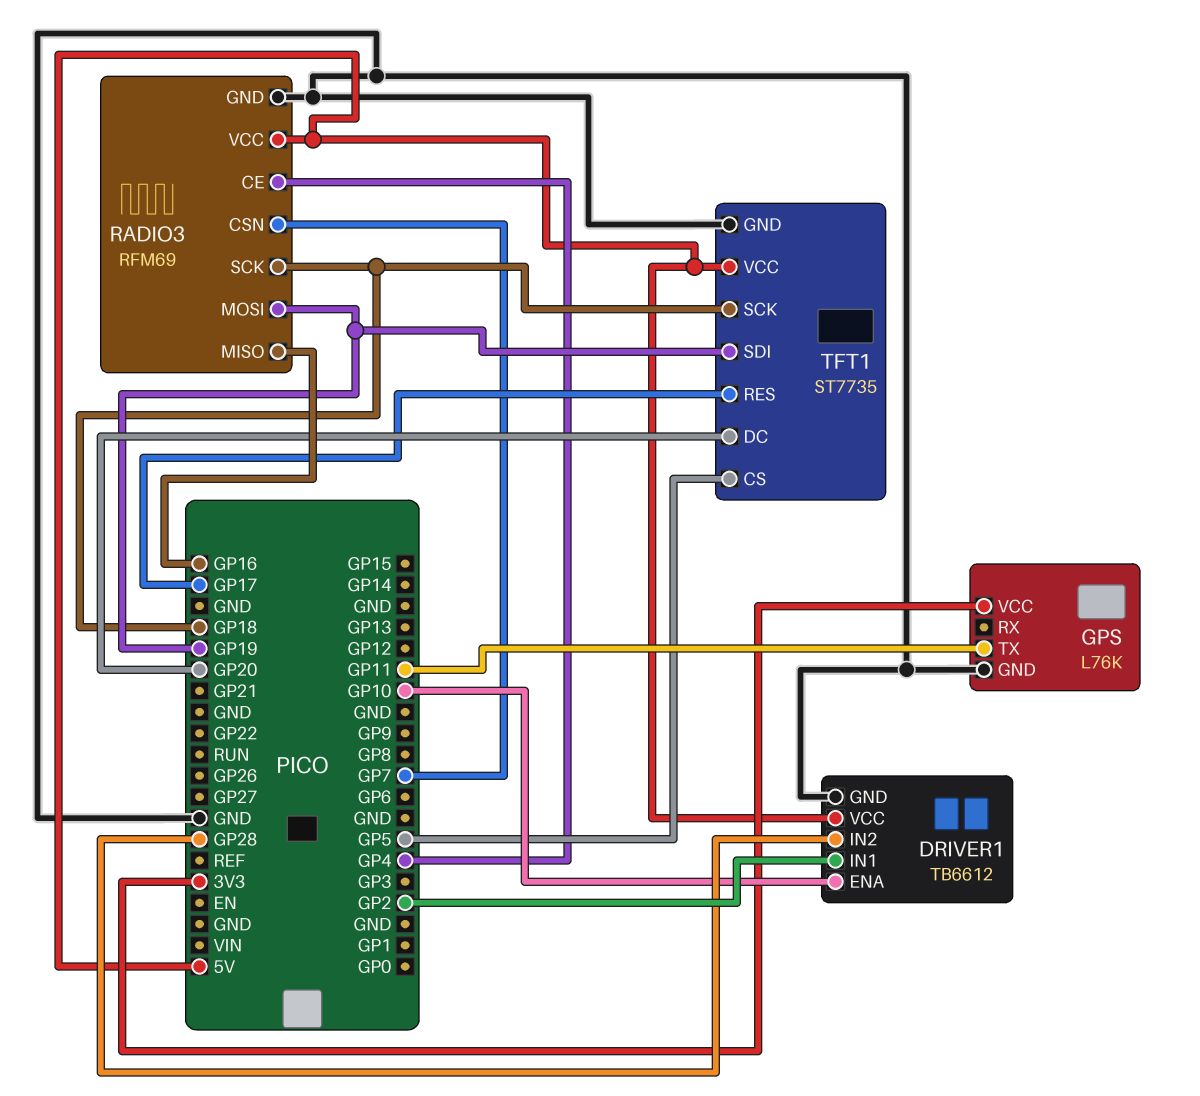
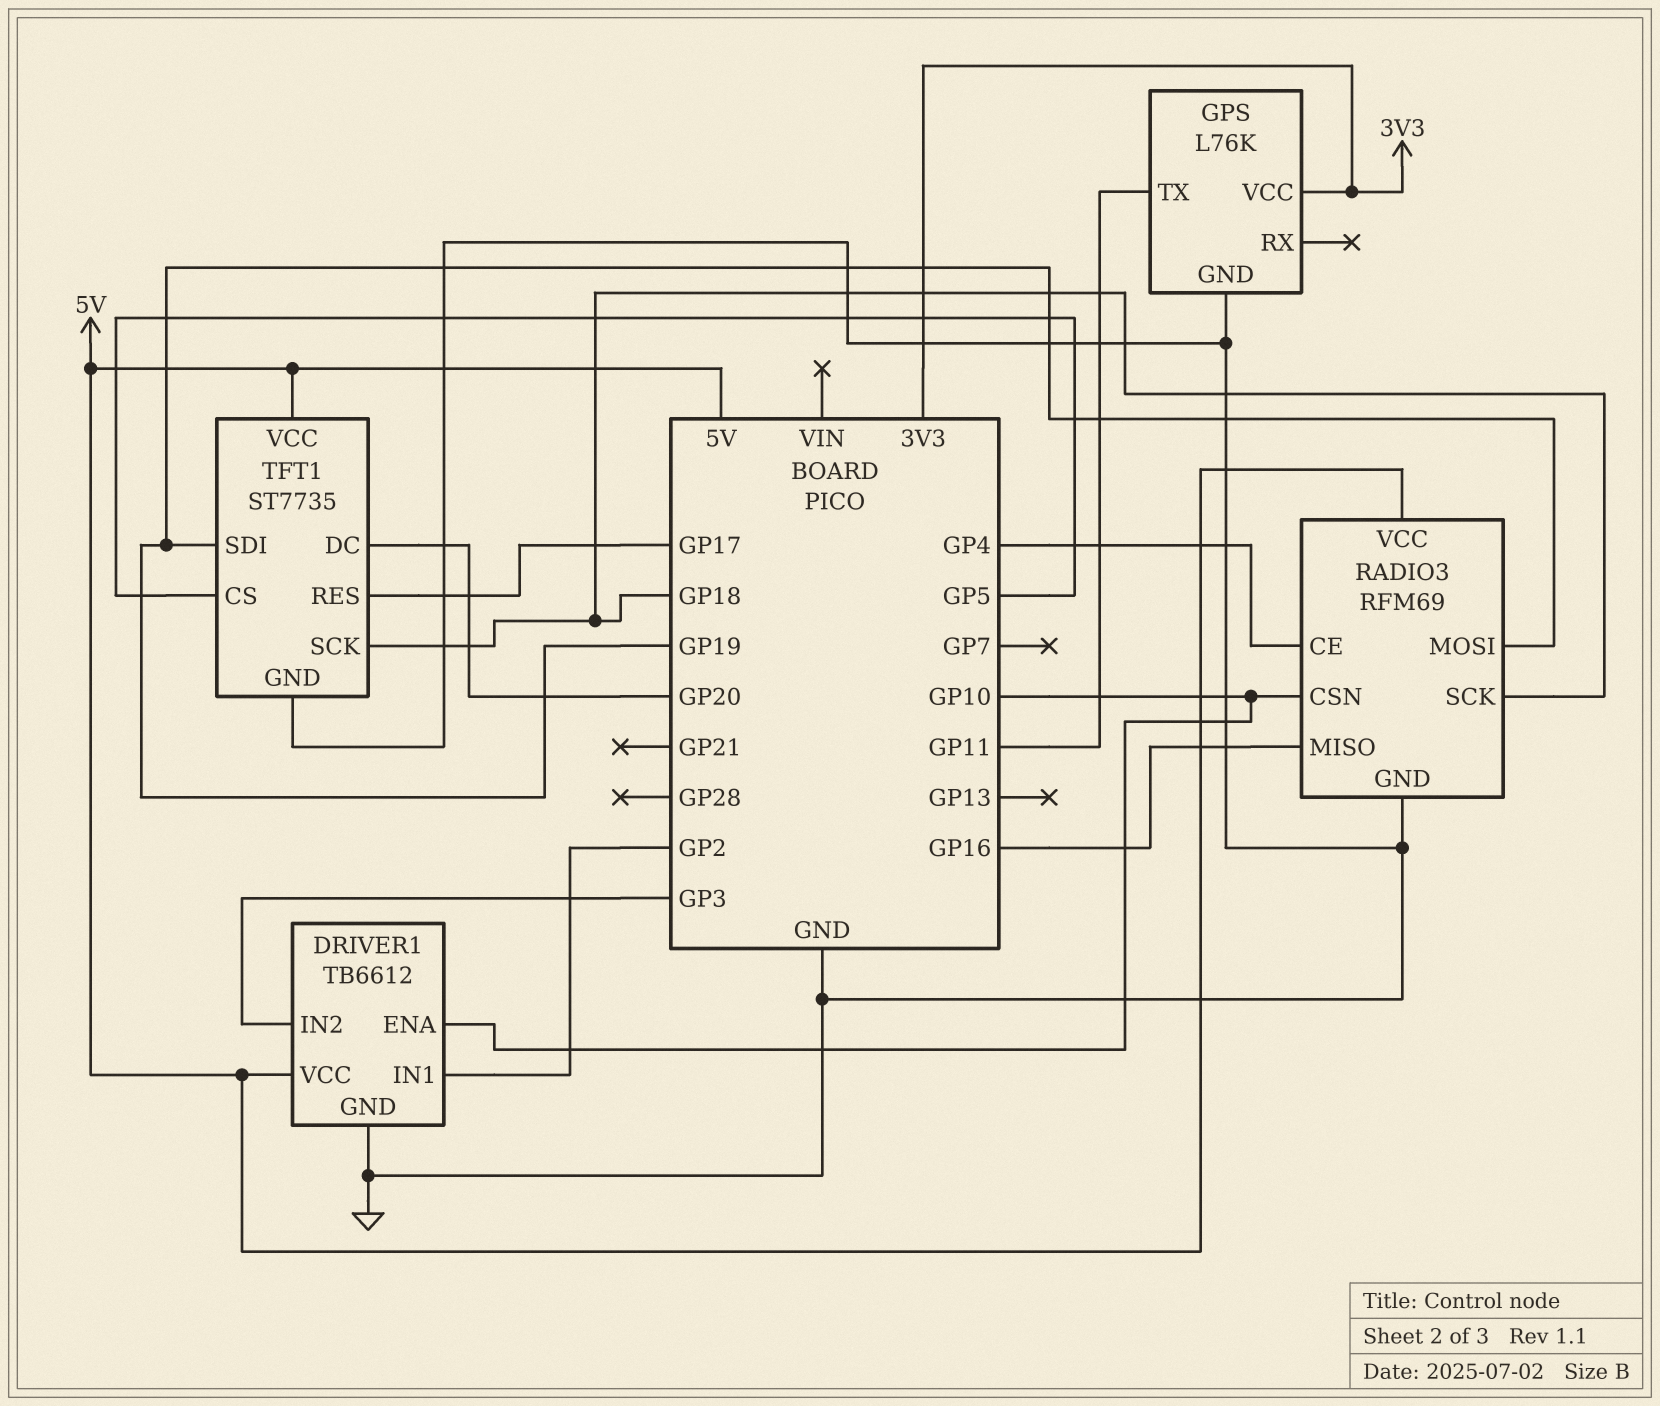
DRIVER1 pin IN2: GP28 -> GP3
RADIO3 pin CSN: GP7 -> GP10

